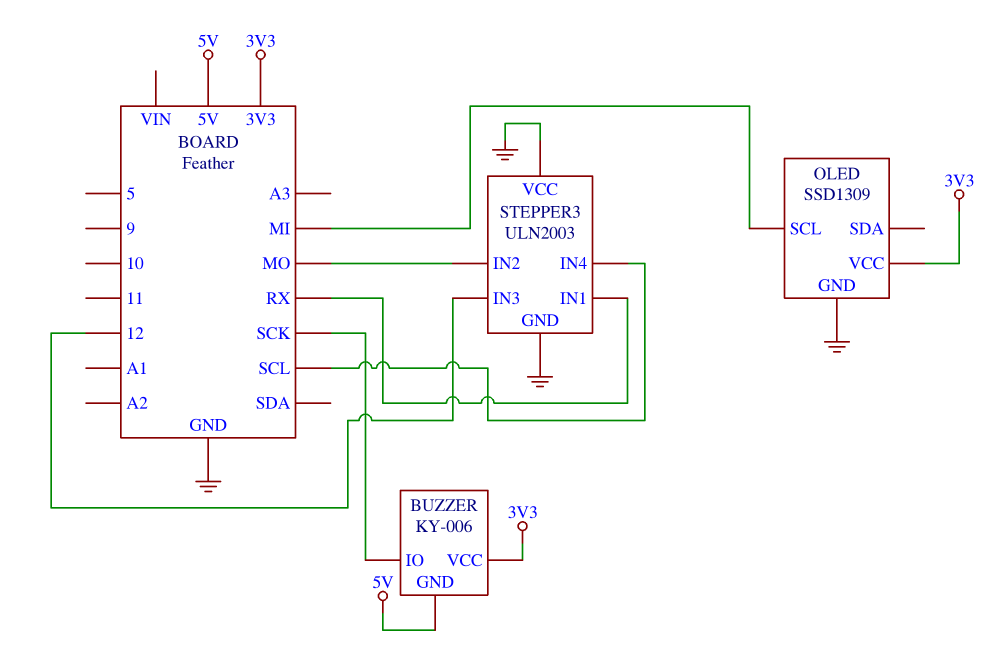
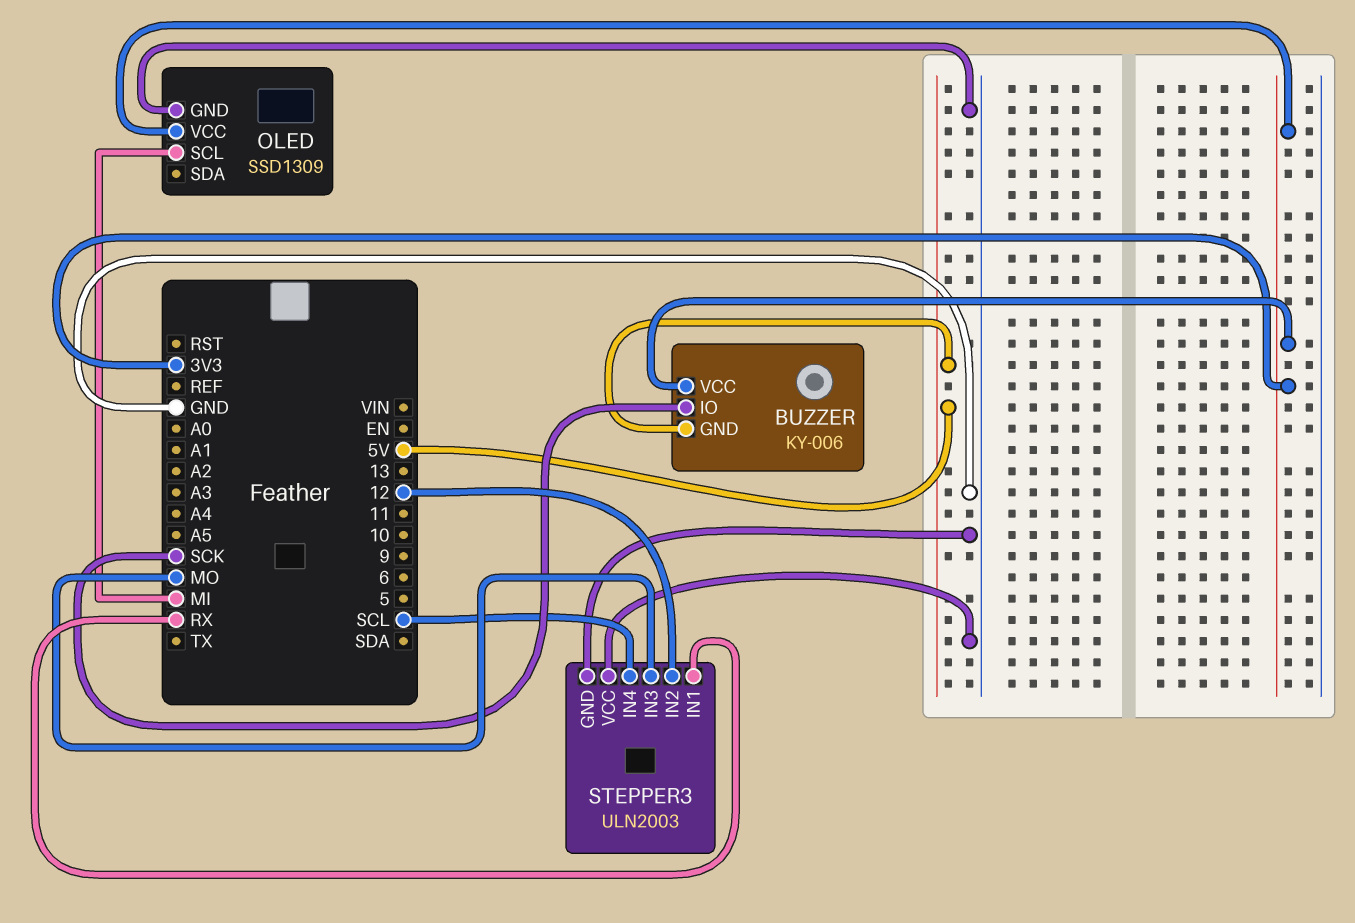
STEPPER3 pin IN2: MO -> 12
STEPPER3 pin IN3: 12 -> MO

